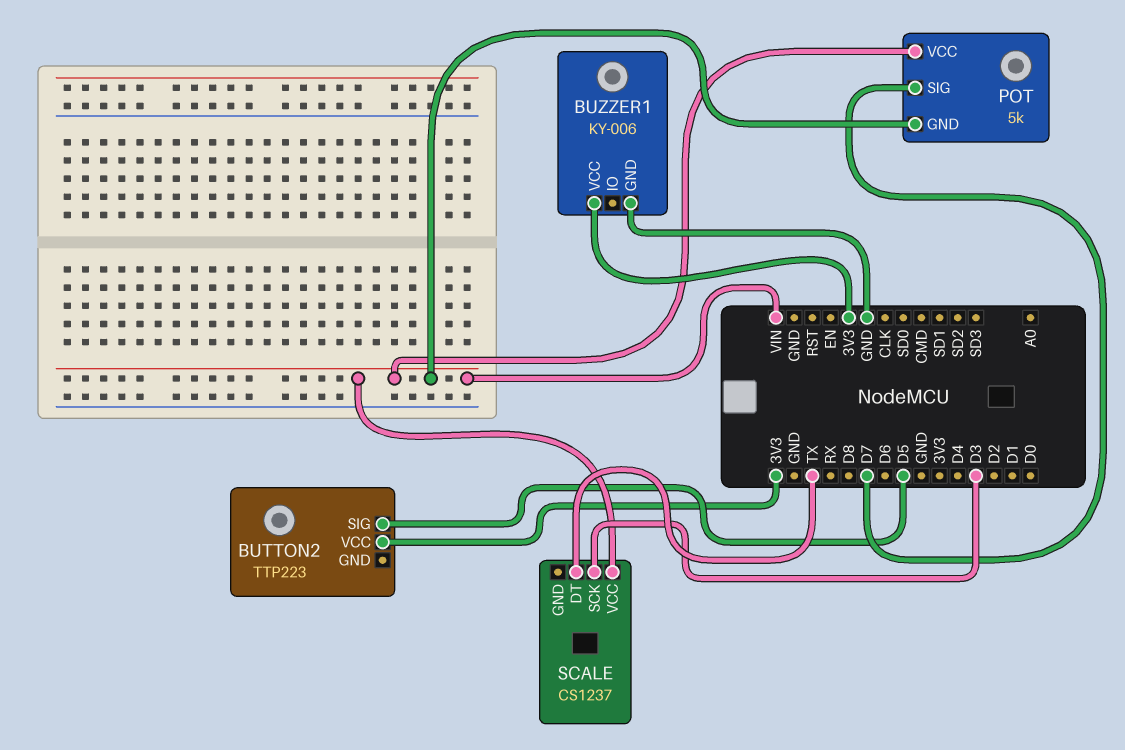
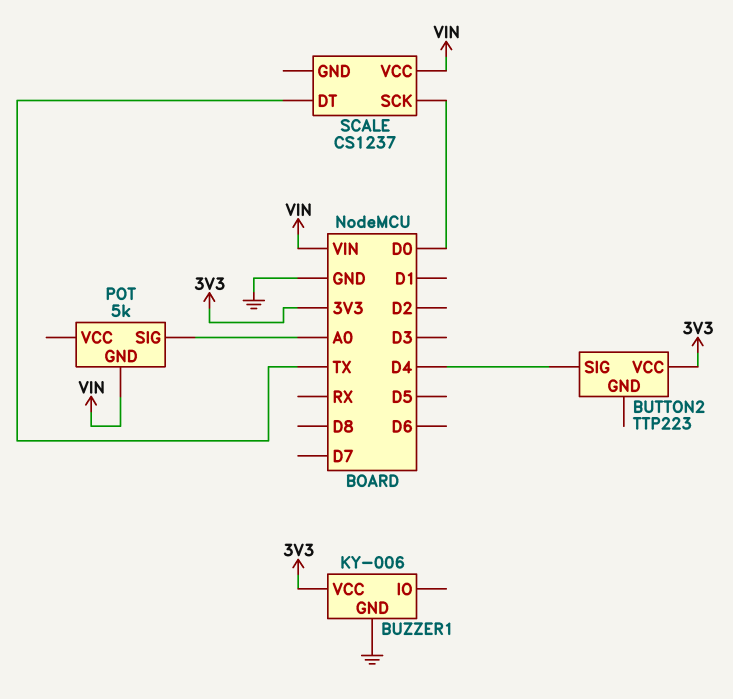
BUTTON2 pin SIG: D5 -> D4
POT pin SIG: D7 -> A0
POT pin VCC: VIN -> none
SCALE pin SCK: D3 -> D0

